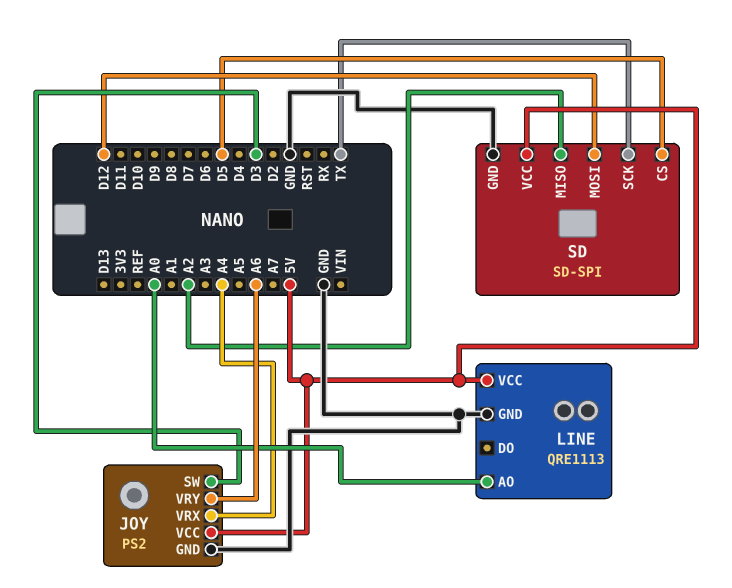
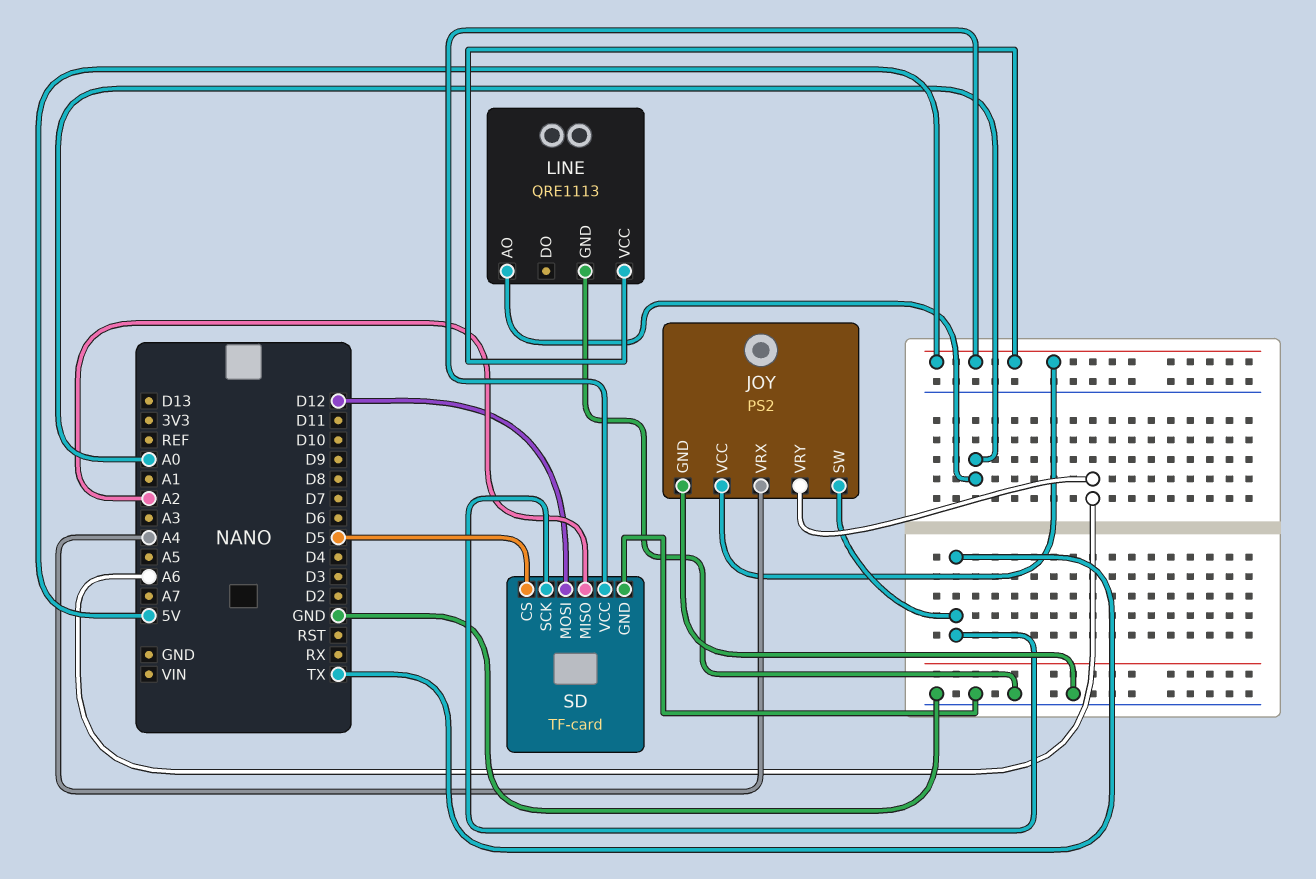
JOY pin SW: D3 -> TX
SD: SD-SPI -> TF-card

